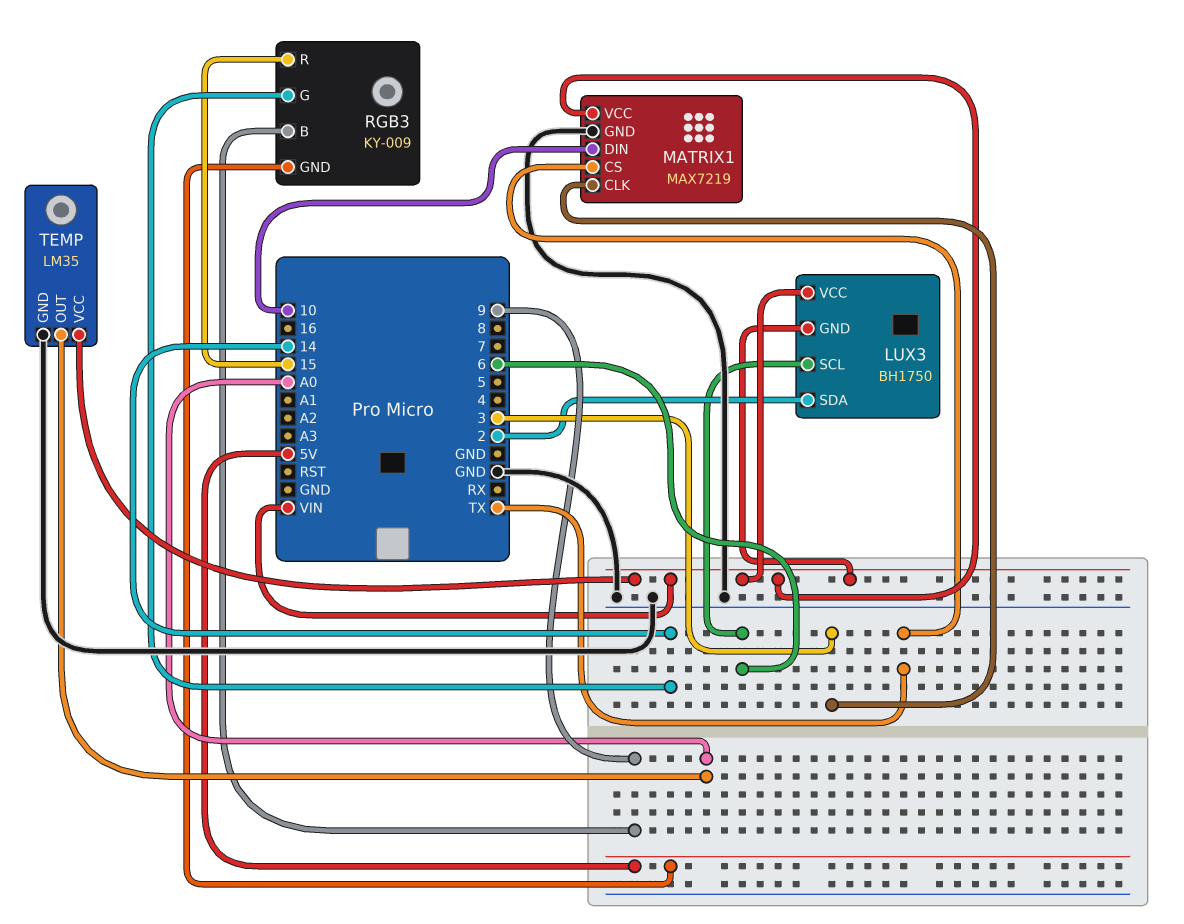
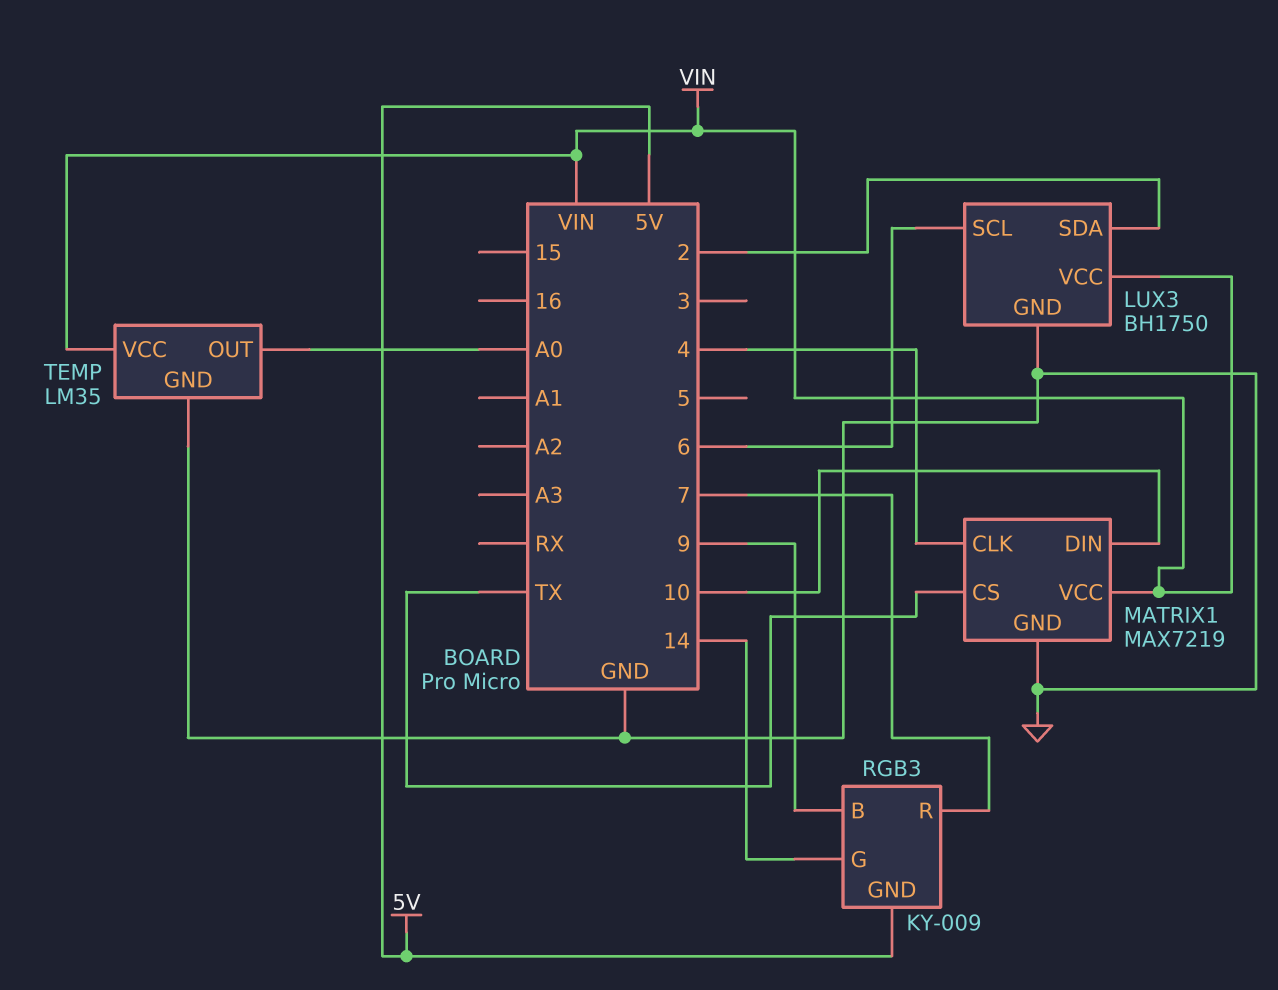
LUX3 pin GND: VIN -> GND
MATRIX1 pin CLK: 3 -> 4
RGB3 pin R: 15 -> 7

